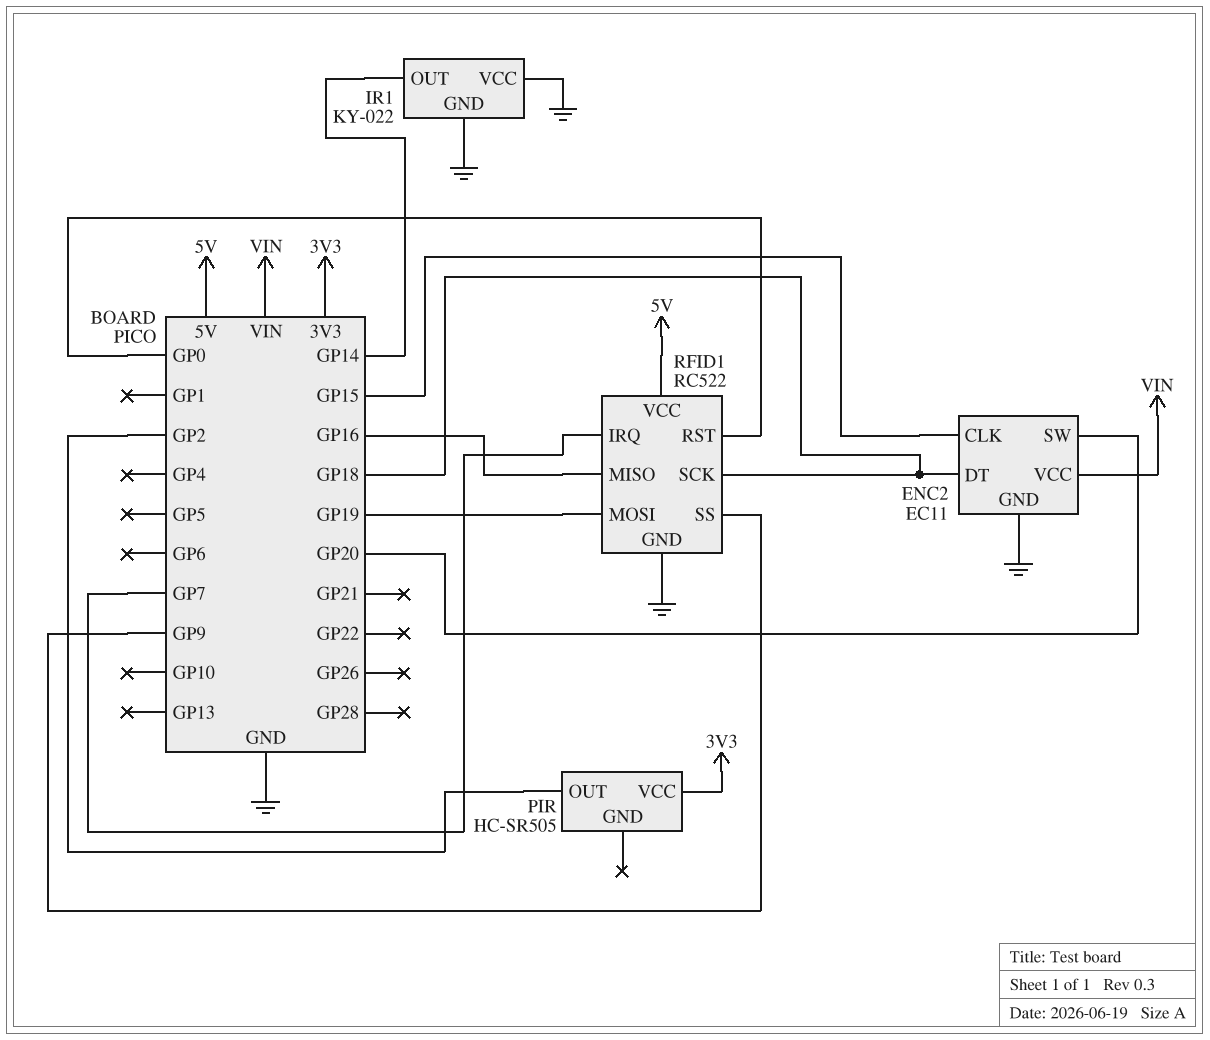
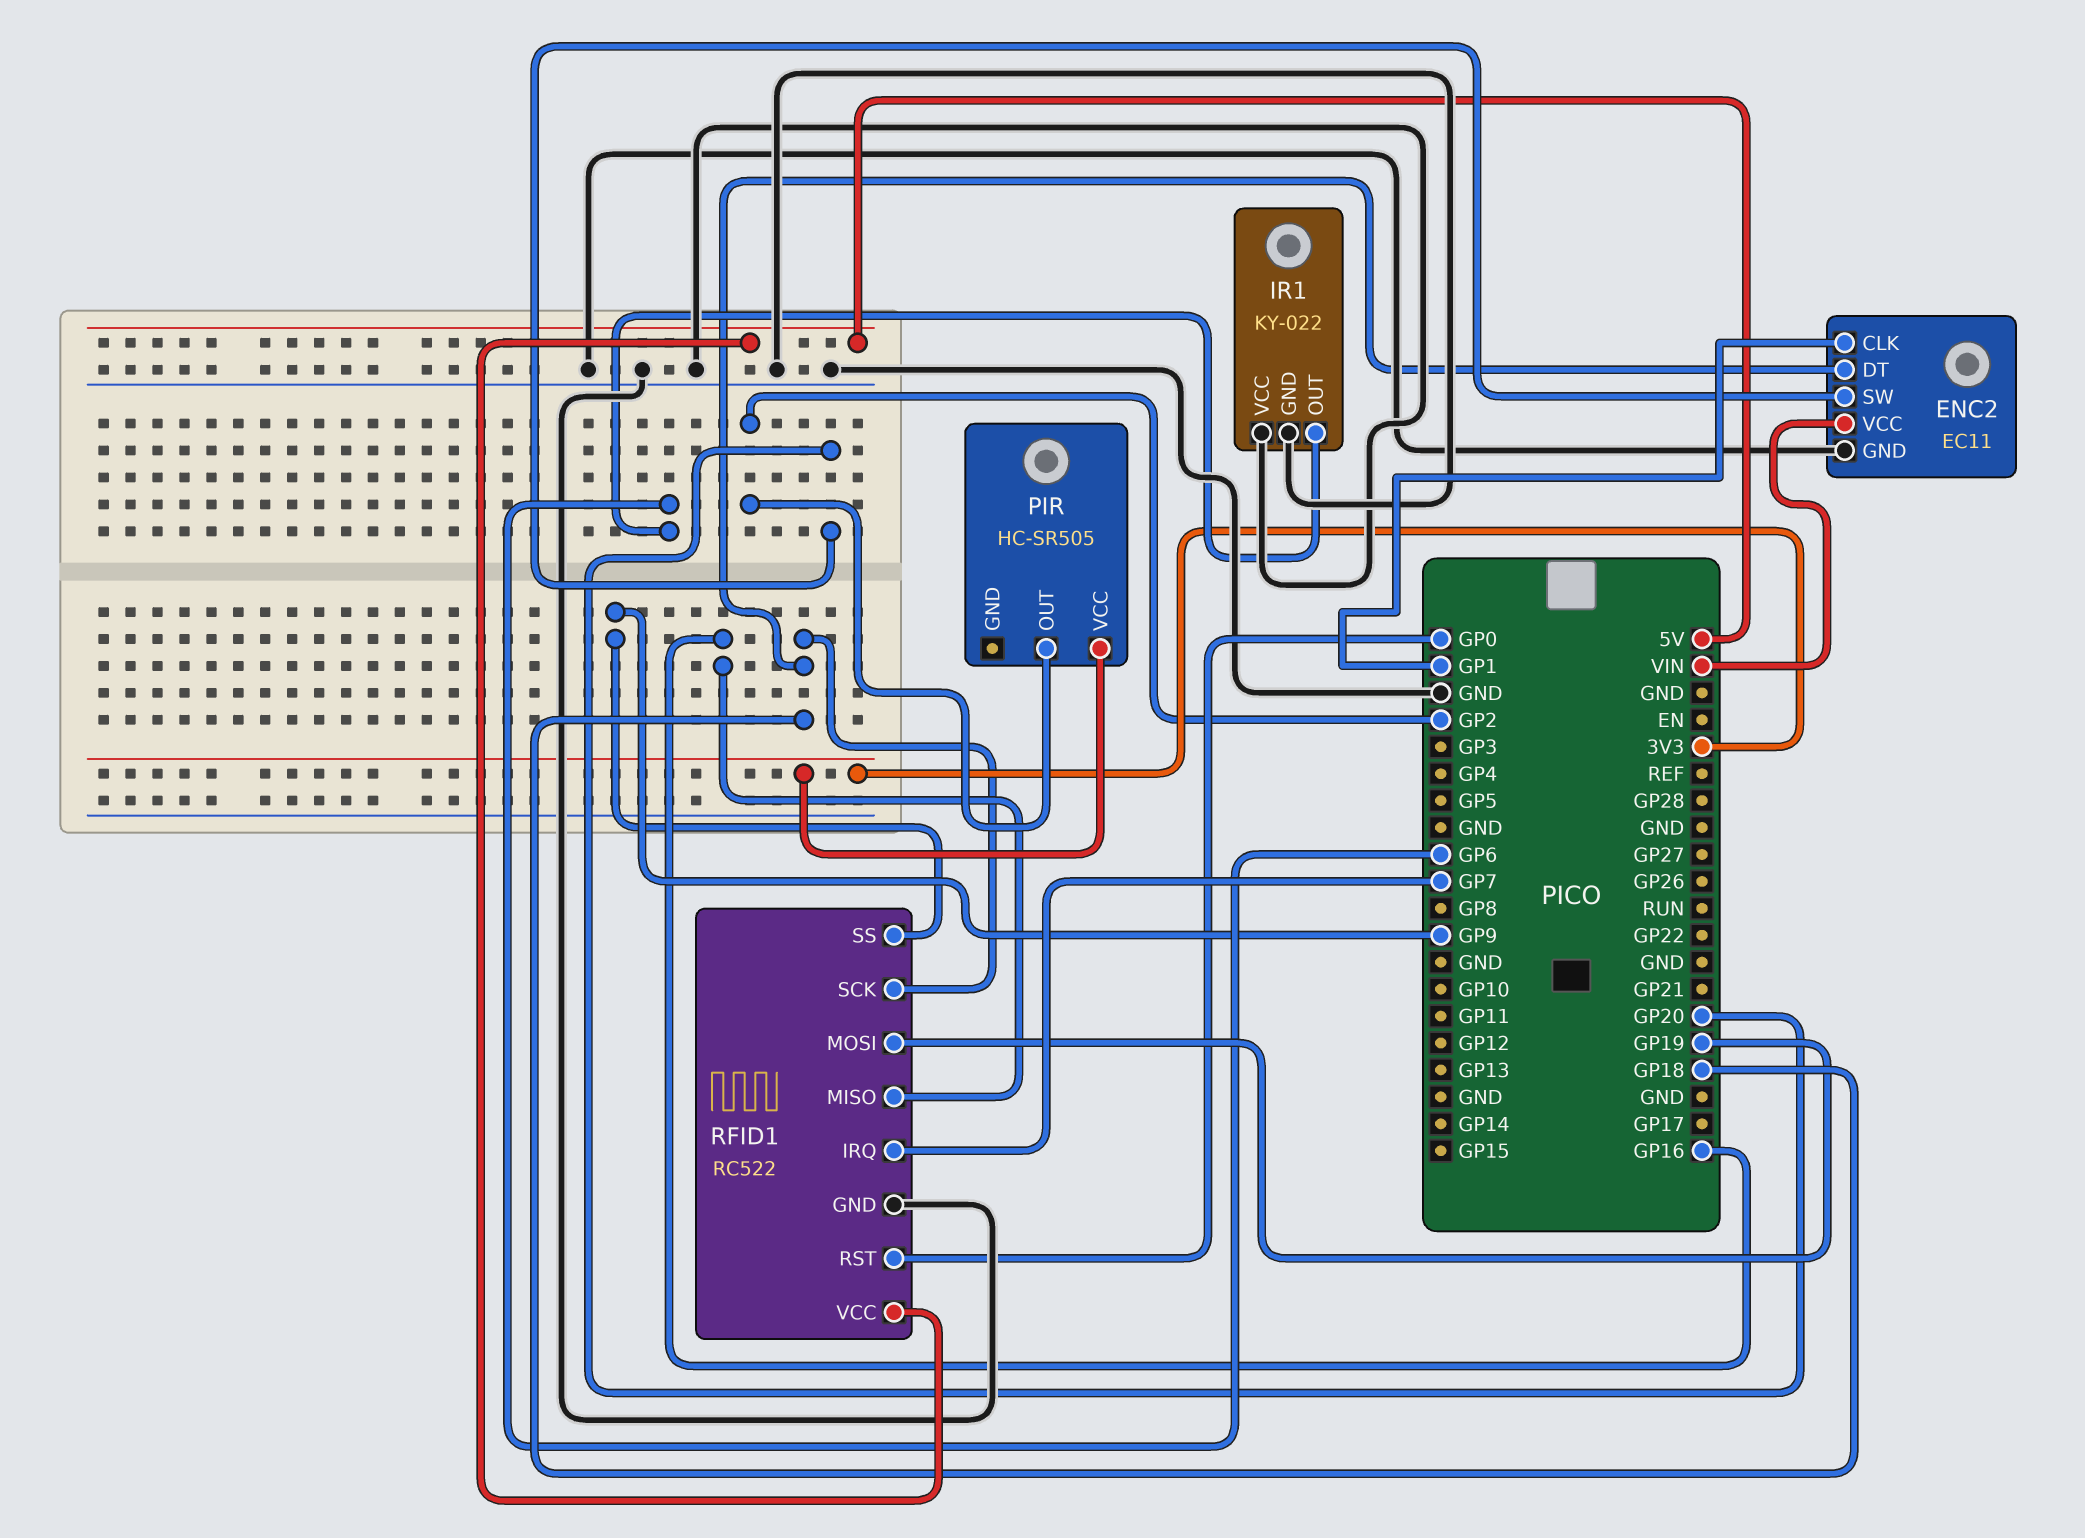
ENC2 pin CLK: GP15 -> GP1
IR1 pin OUT: GP14 -> GP6

